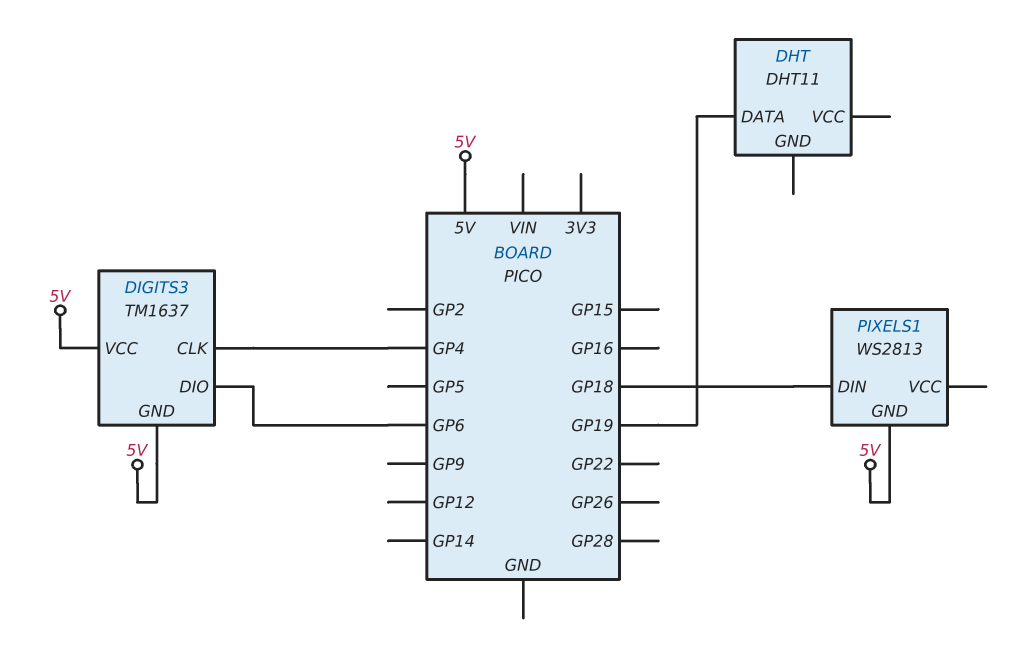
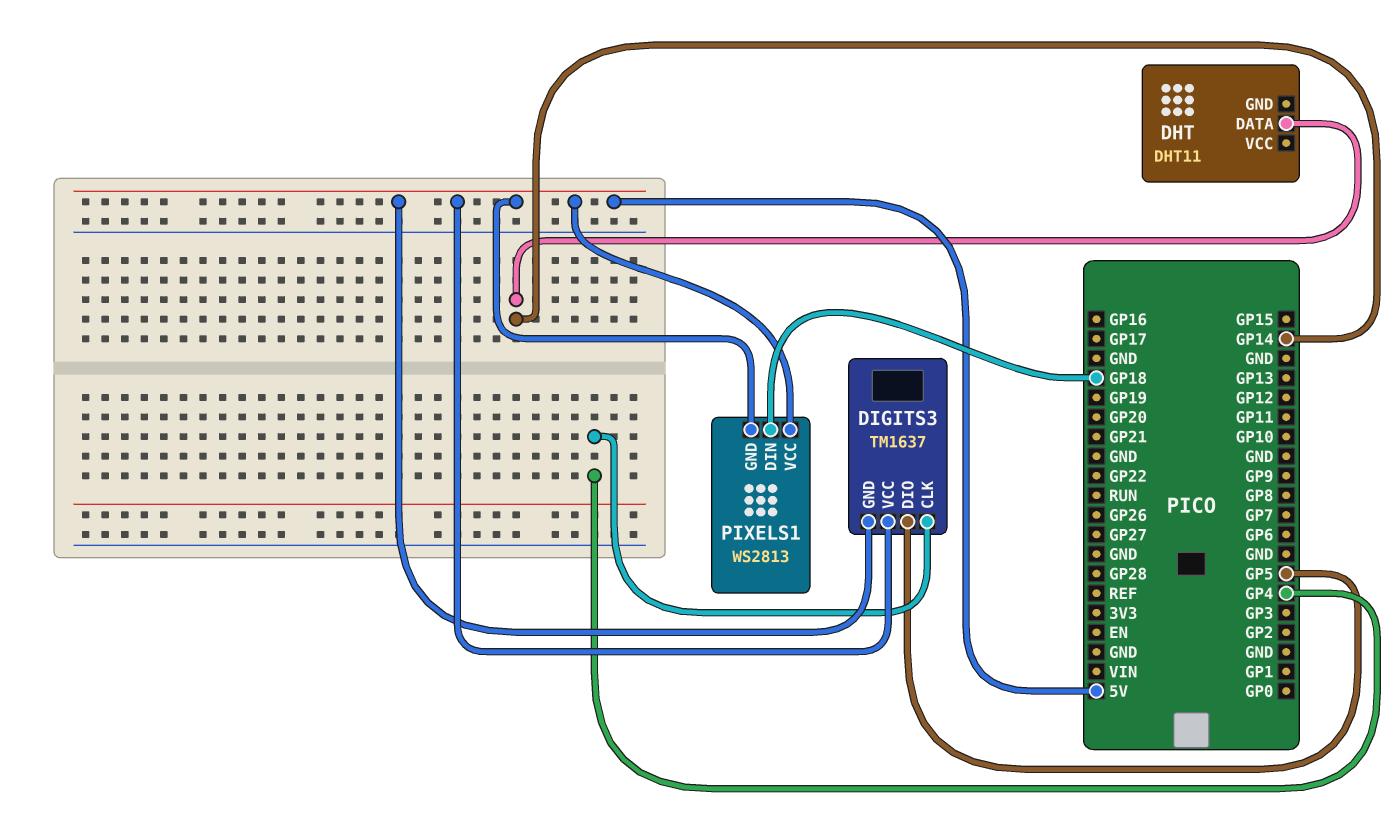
DHT pin DATA: GP19 -> GP14
DIGITS3 pin DIO: GP6 -> GP5
PIXELS1 pin VCC: none -> 5V

